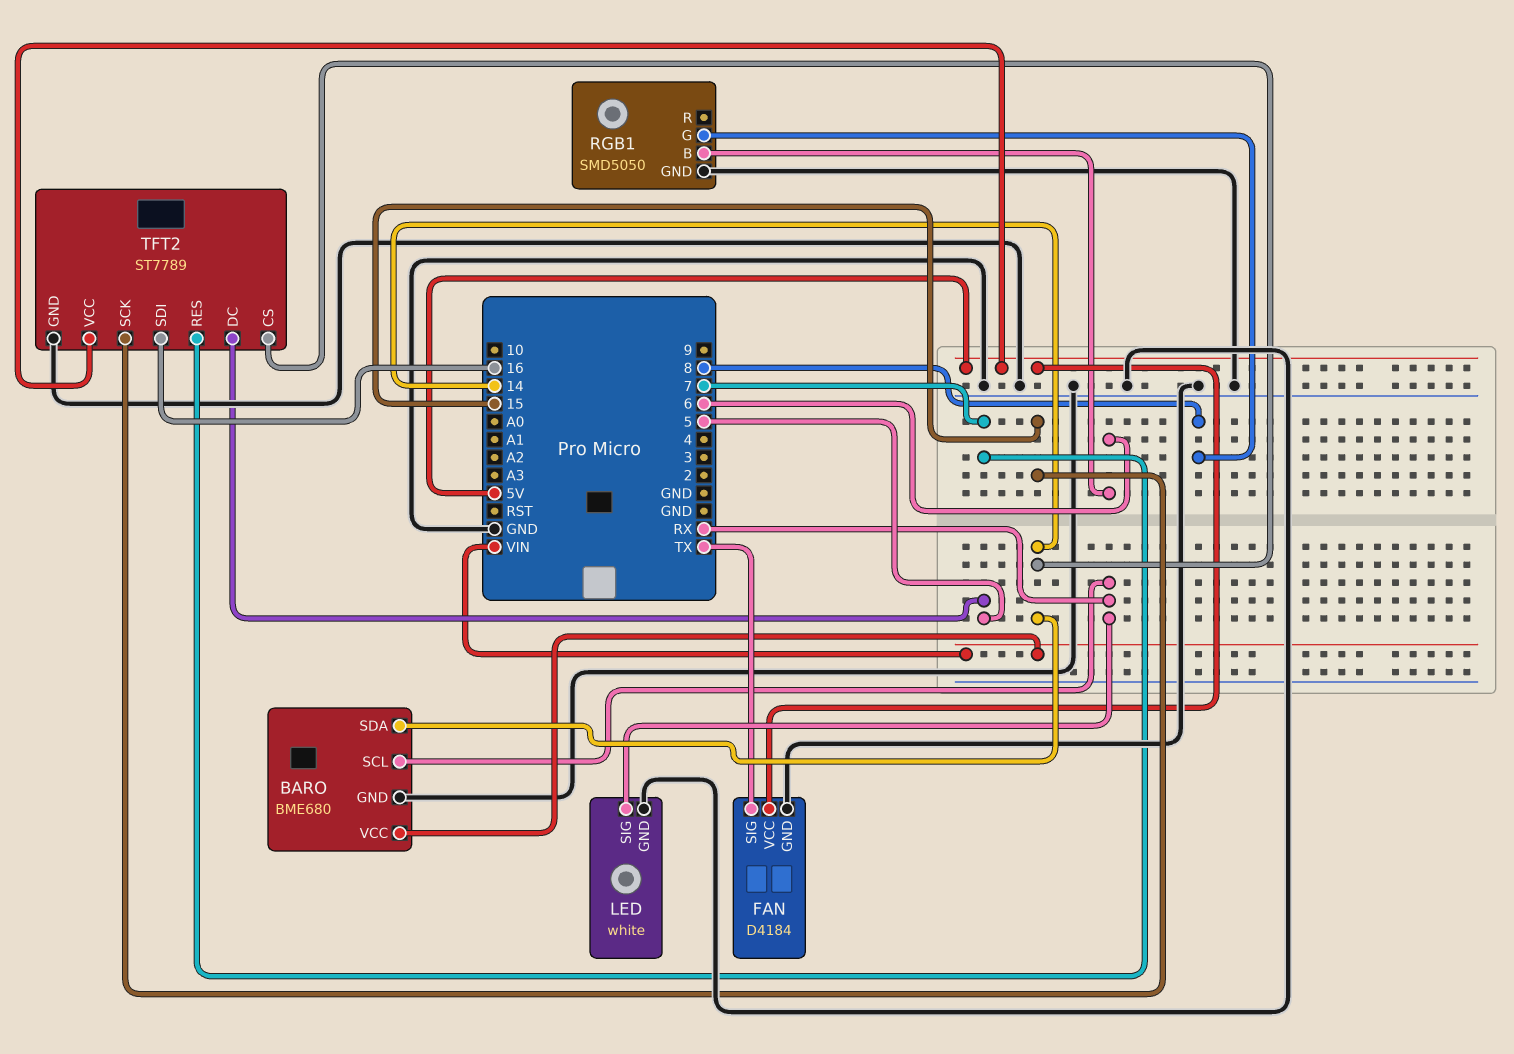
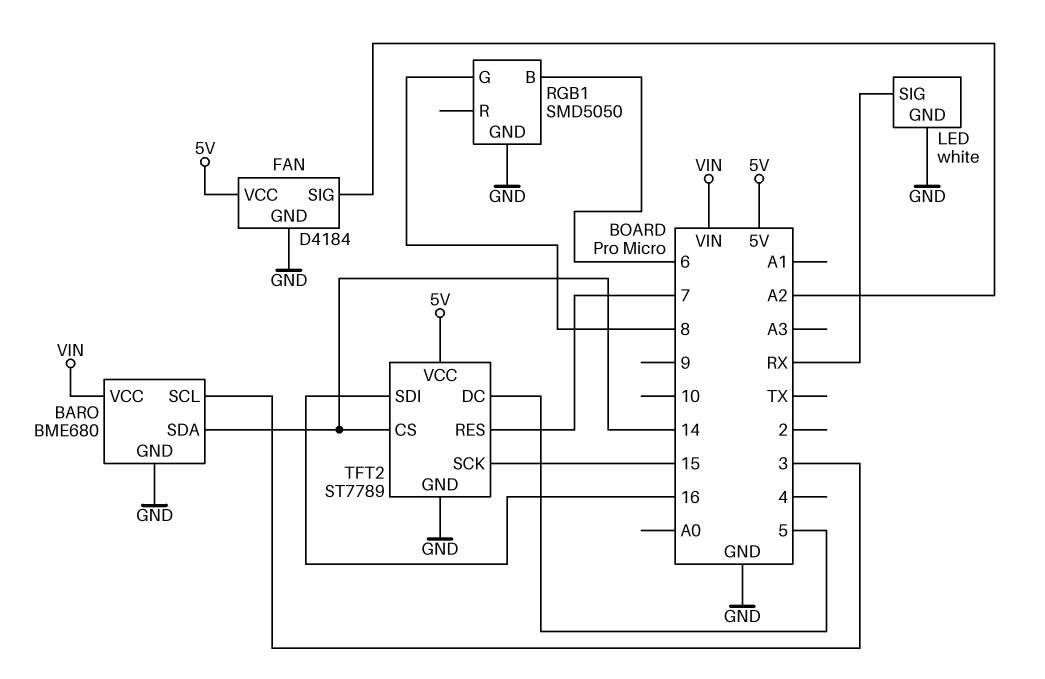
BARO pin SCL: RX -> 3
FAN pin SIG: TX -> A2

